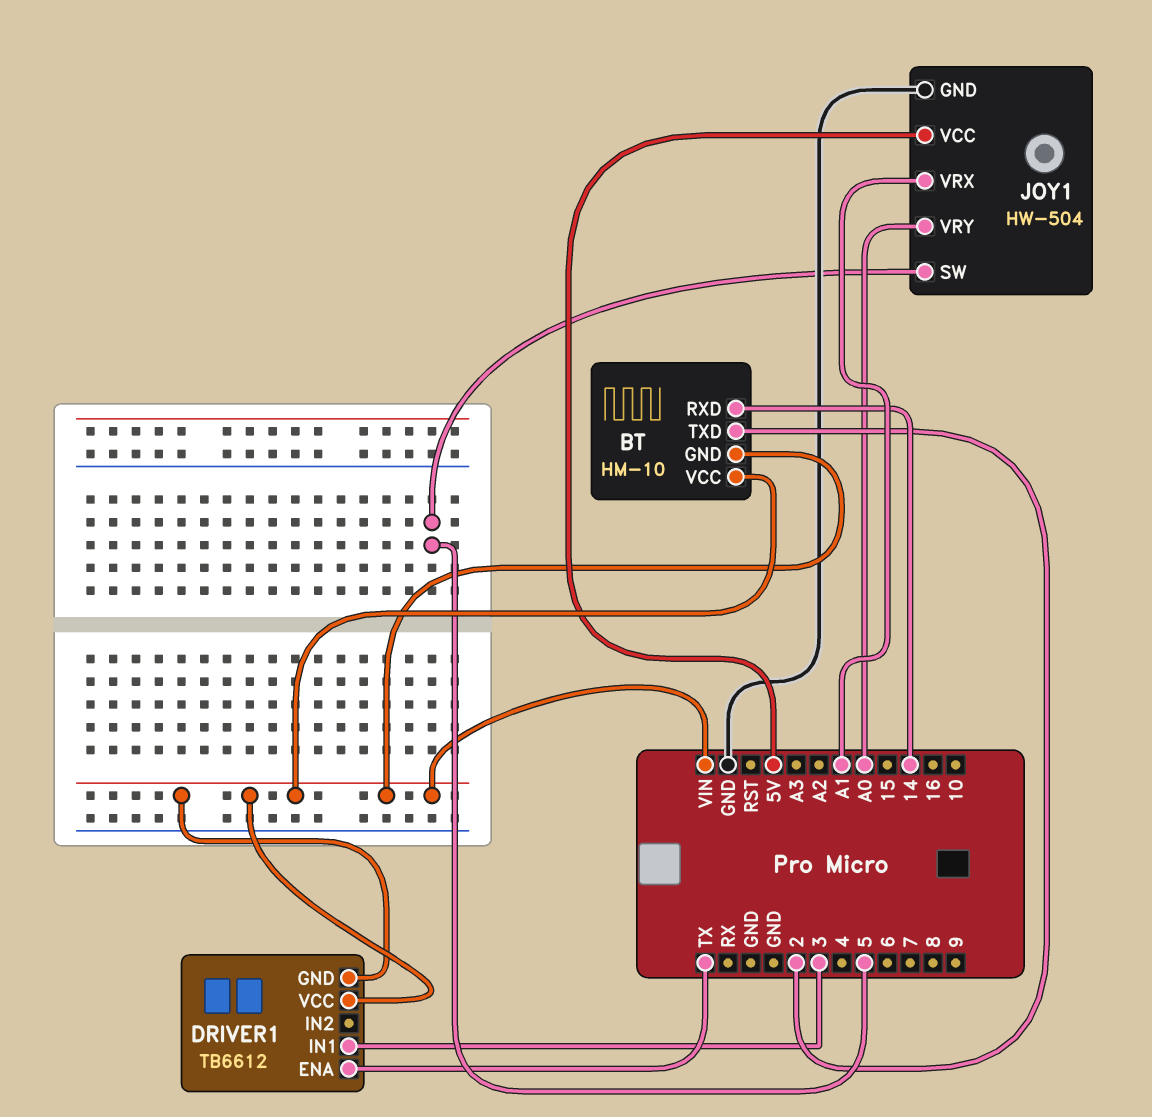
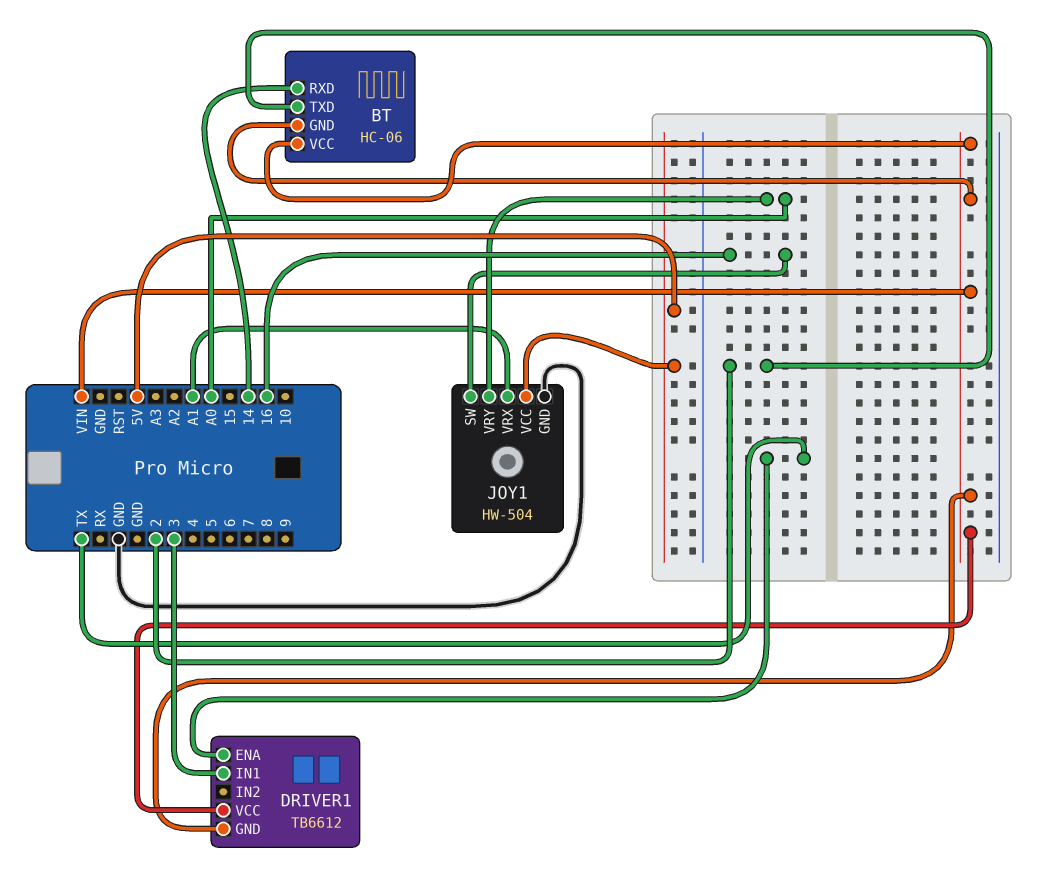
BT: HM-10 -> HC-06
JOY1 pin SW: 5 -> 16

